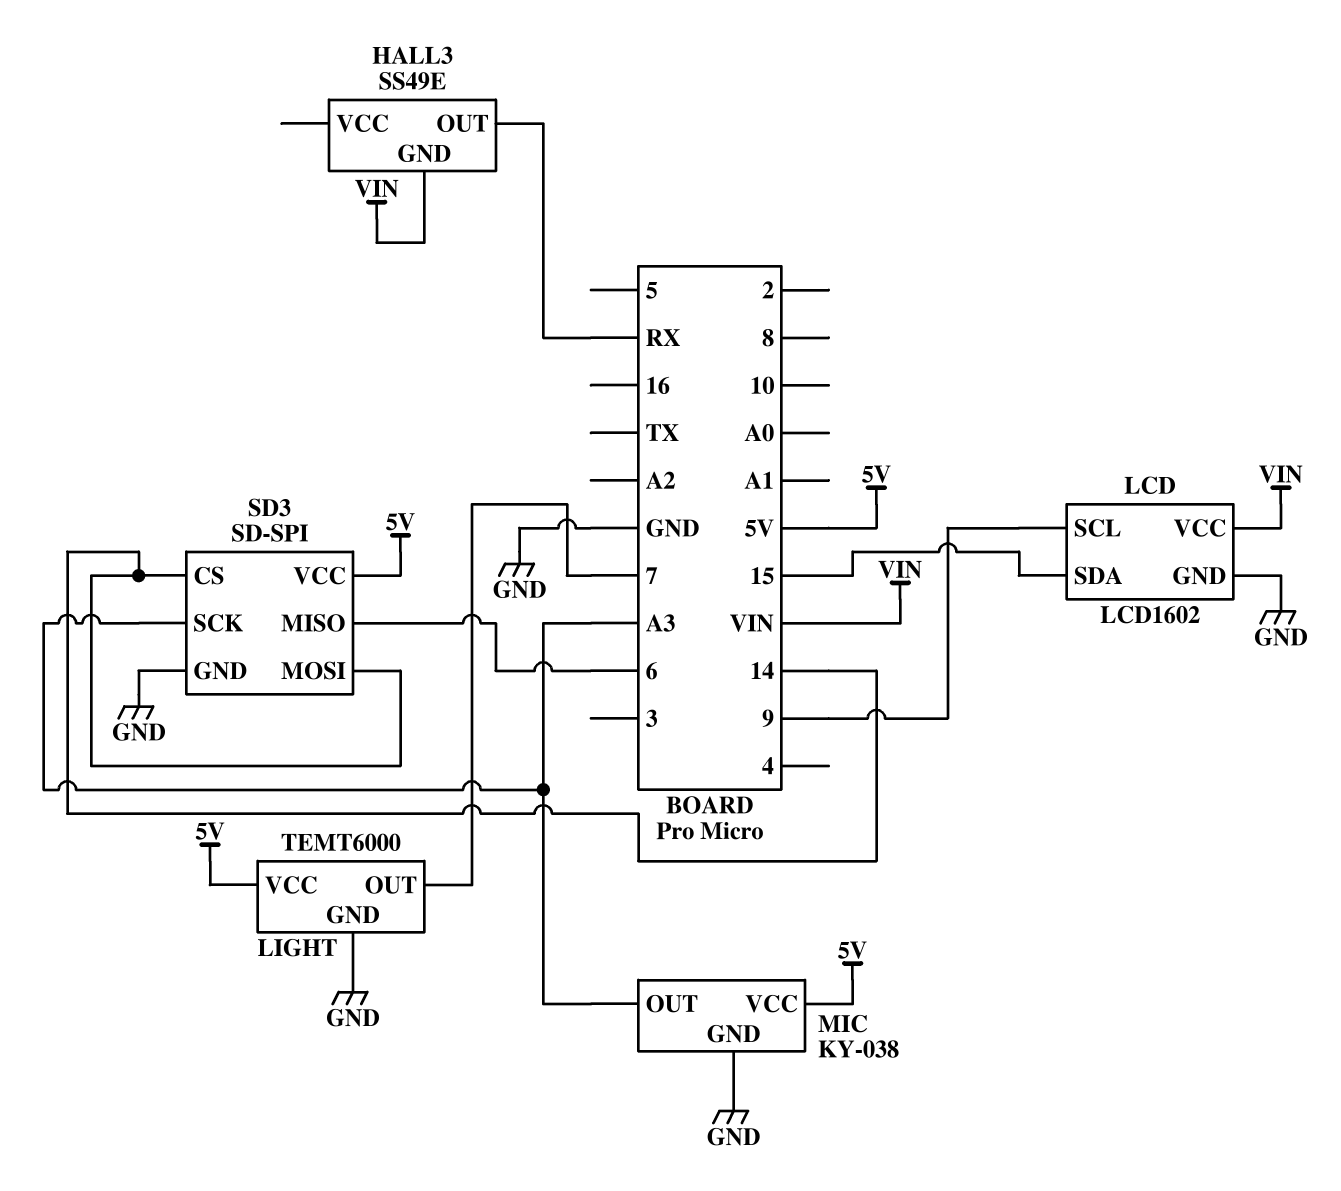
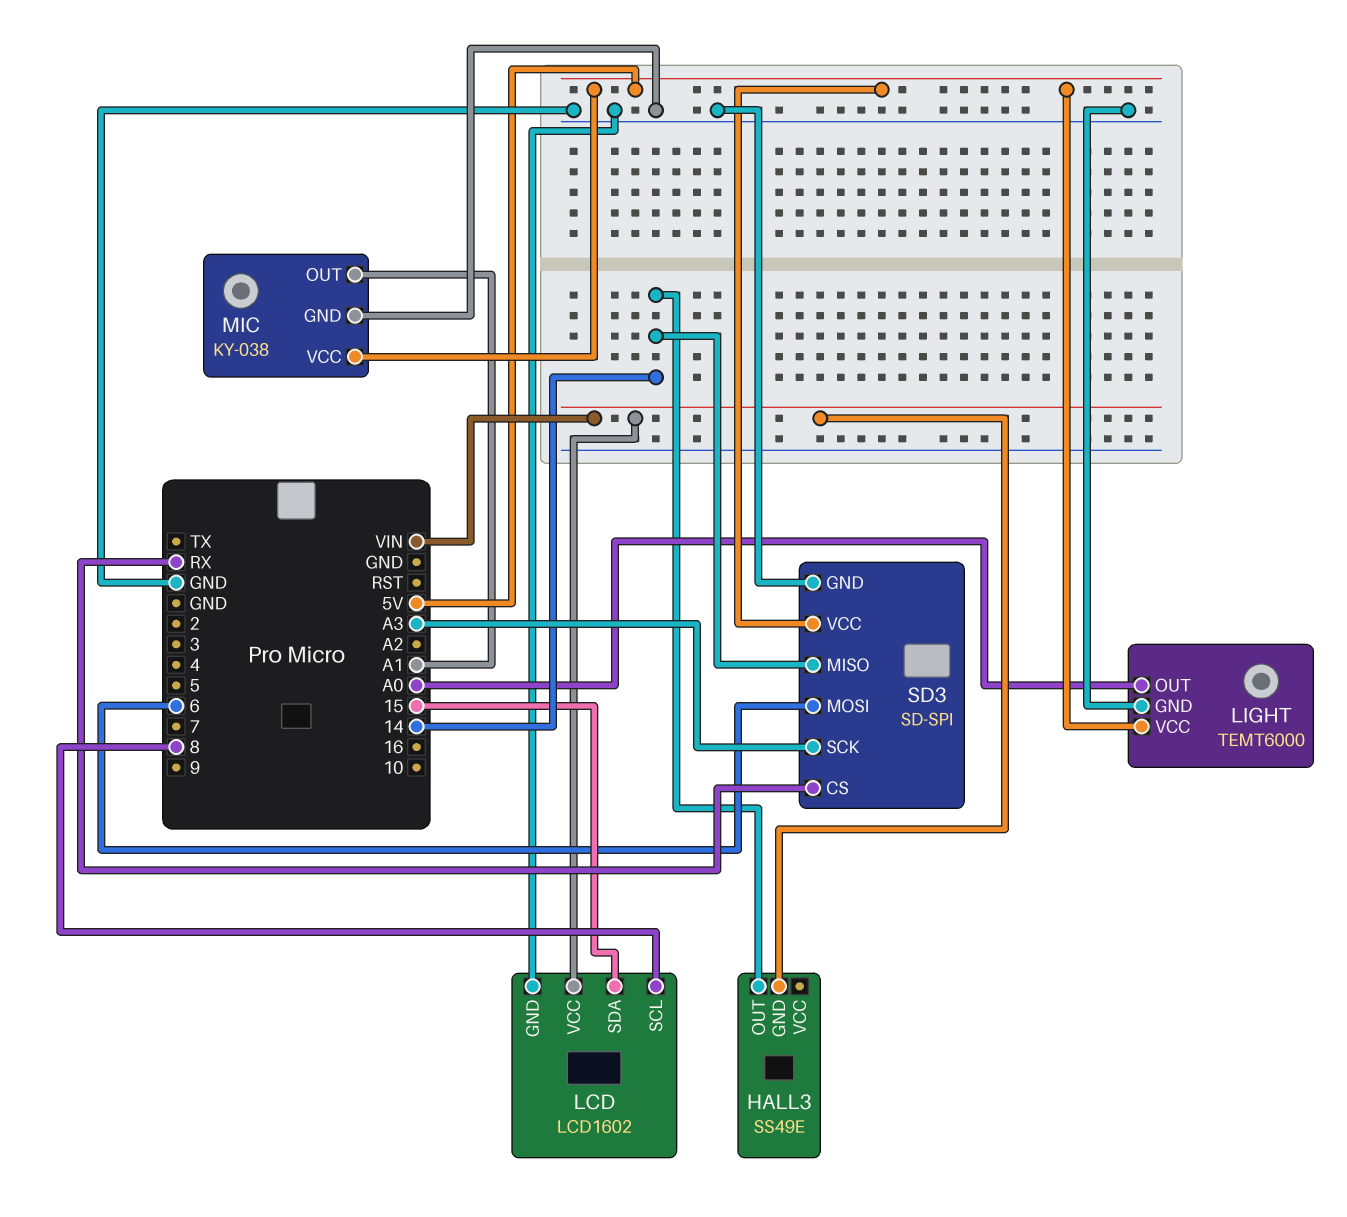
HALL3 pin OUT: RX -> 14
LCD pin SCL: 9 -> 8
LIGHT pin OUT: 7 -> A0
MIC pin OUT: A3 -> A1
SD3 pin CS: 14 -> RX
SD3 pin MISO: 6 -> 14
SD3 pin MOSI: 14 -> 6

